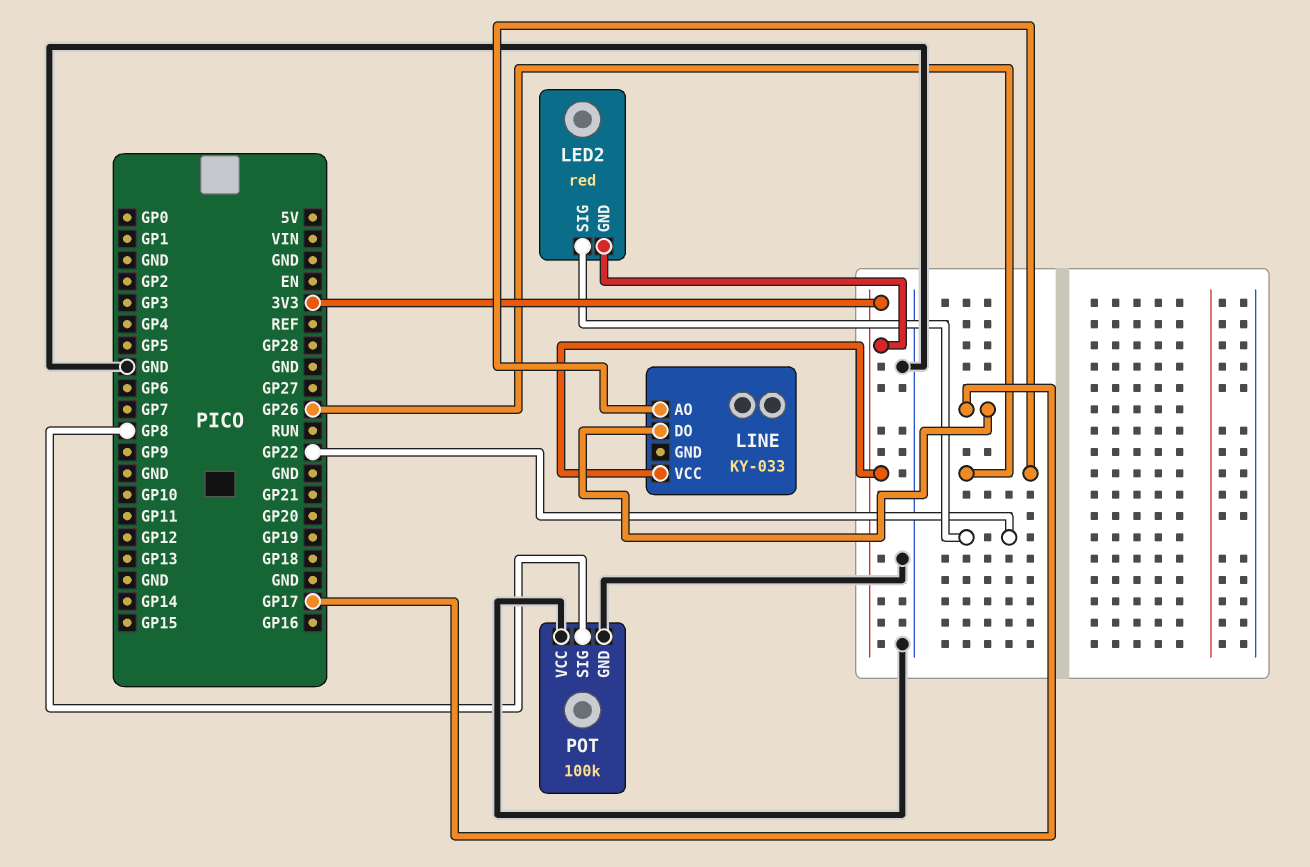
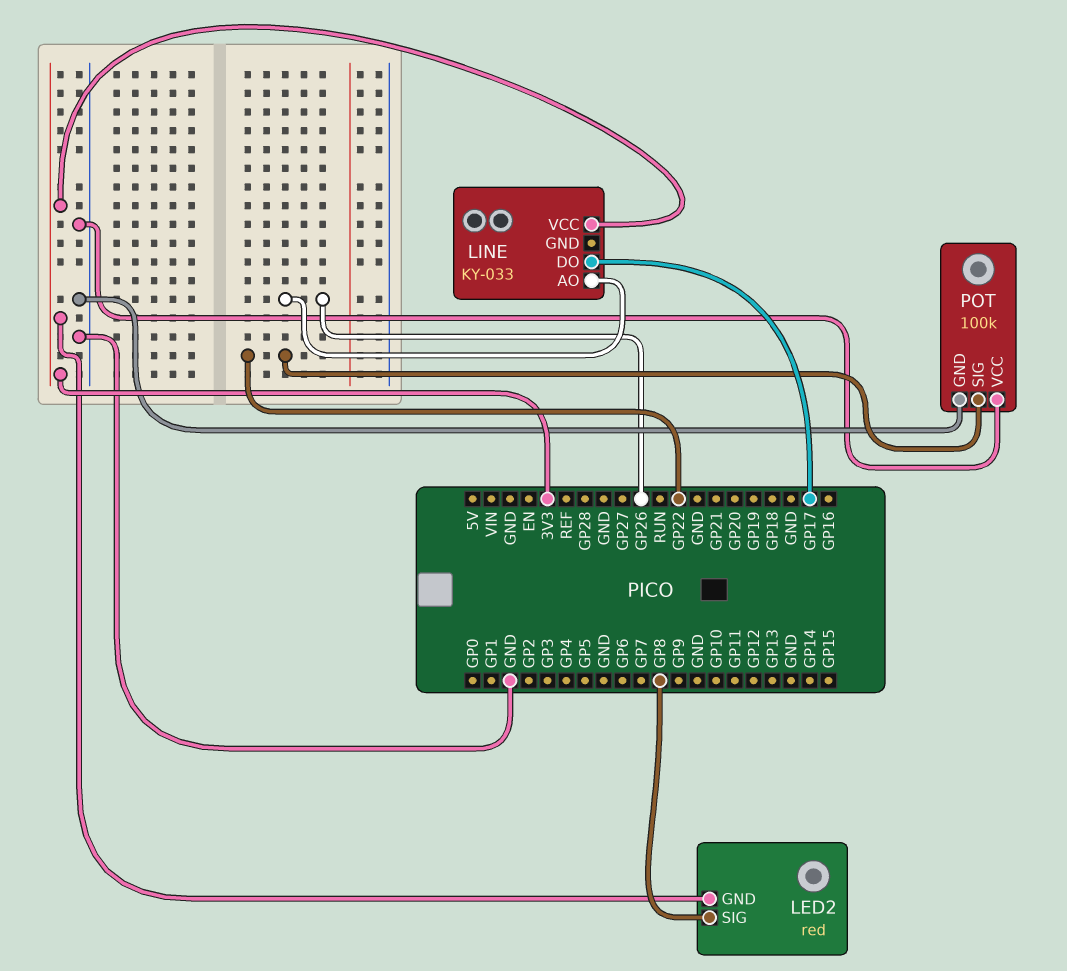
LED2 pin SIG: GP22 -> GP8
POT pin SIG: GP8 -> GP22

